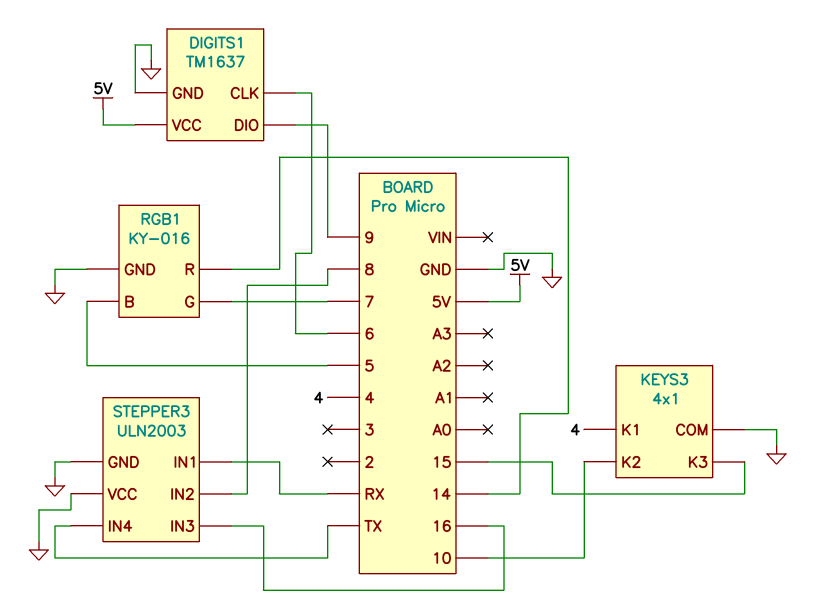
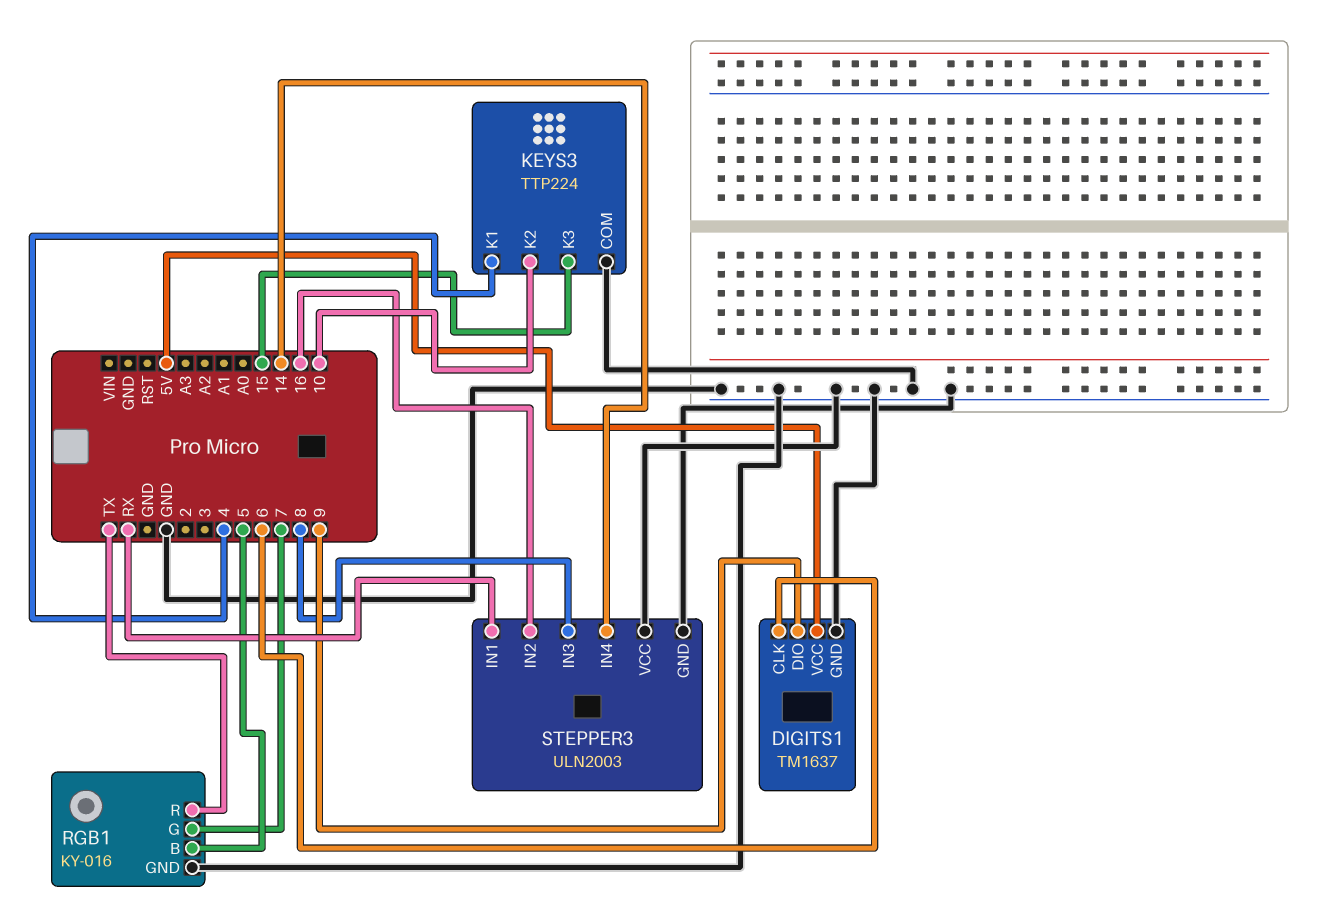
KEYS3: 4x1 -> TTP224
RGB1 pin R: 14 -> TX
STEPPER3 pin IN2: 8 -> 16
STEPPER3 pin IN3: 16 -> 8
STEPPER3 pin IN4: TX -> 14

